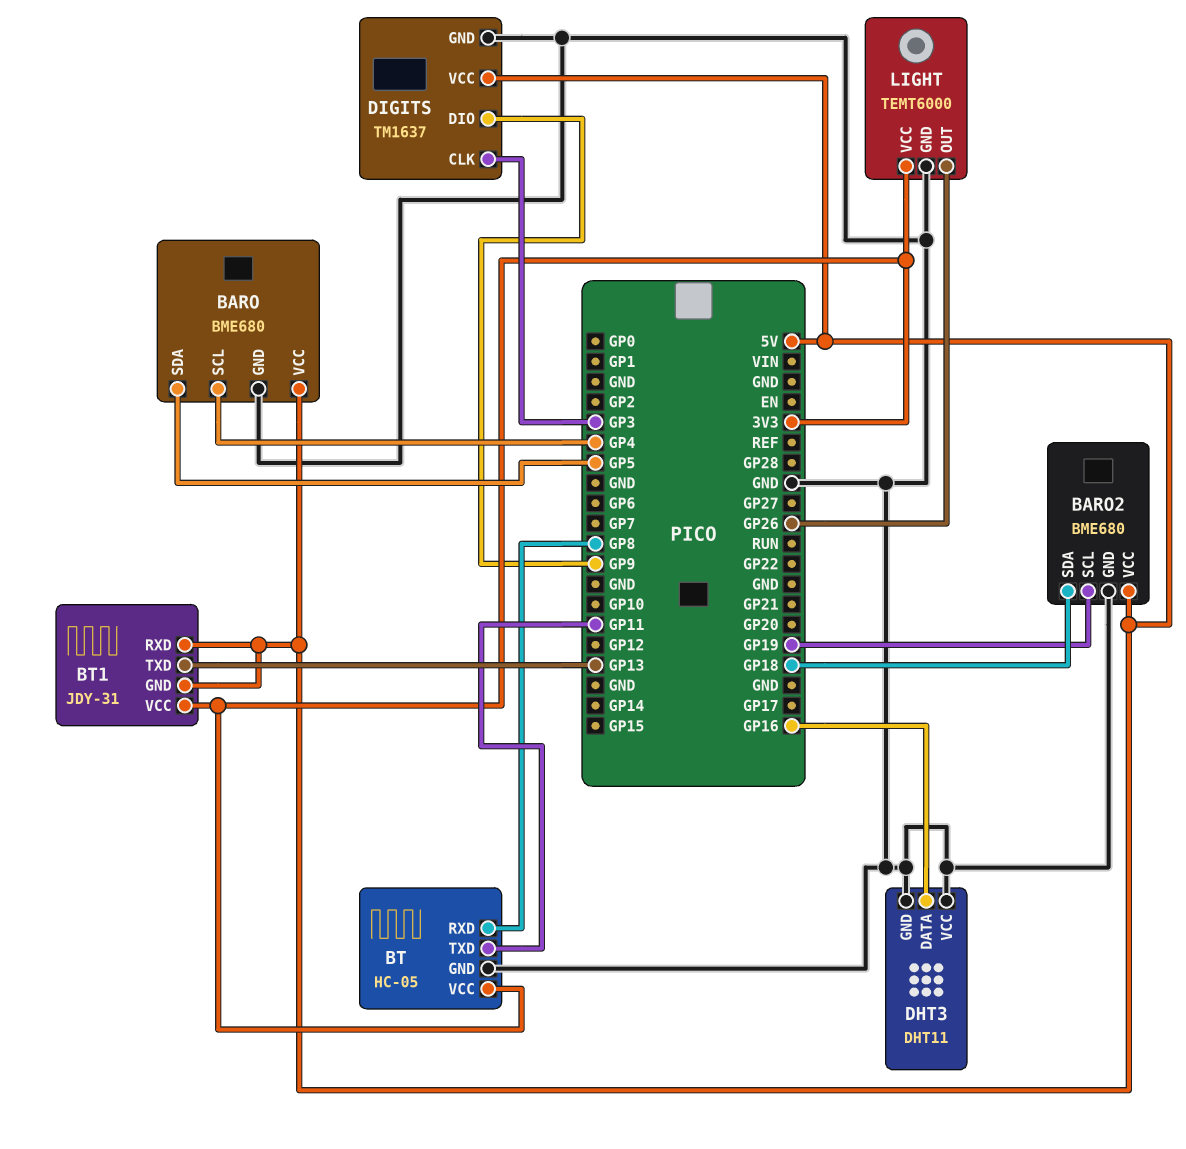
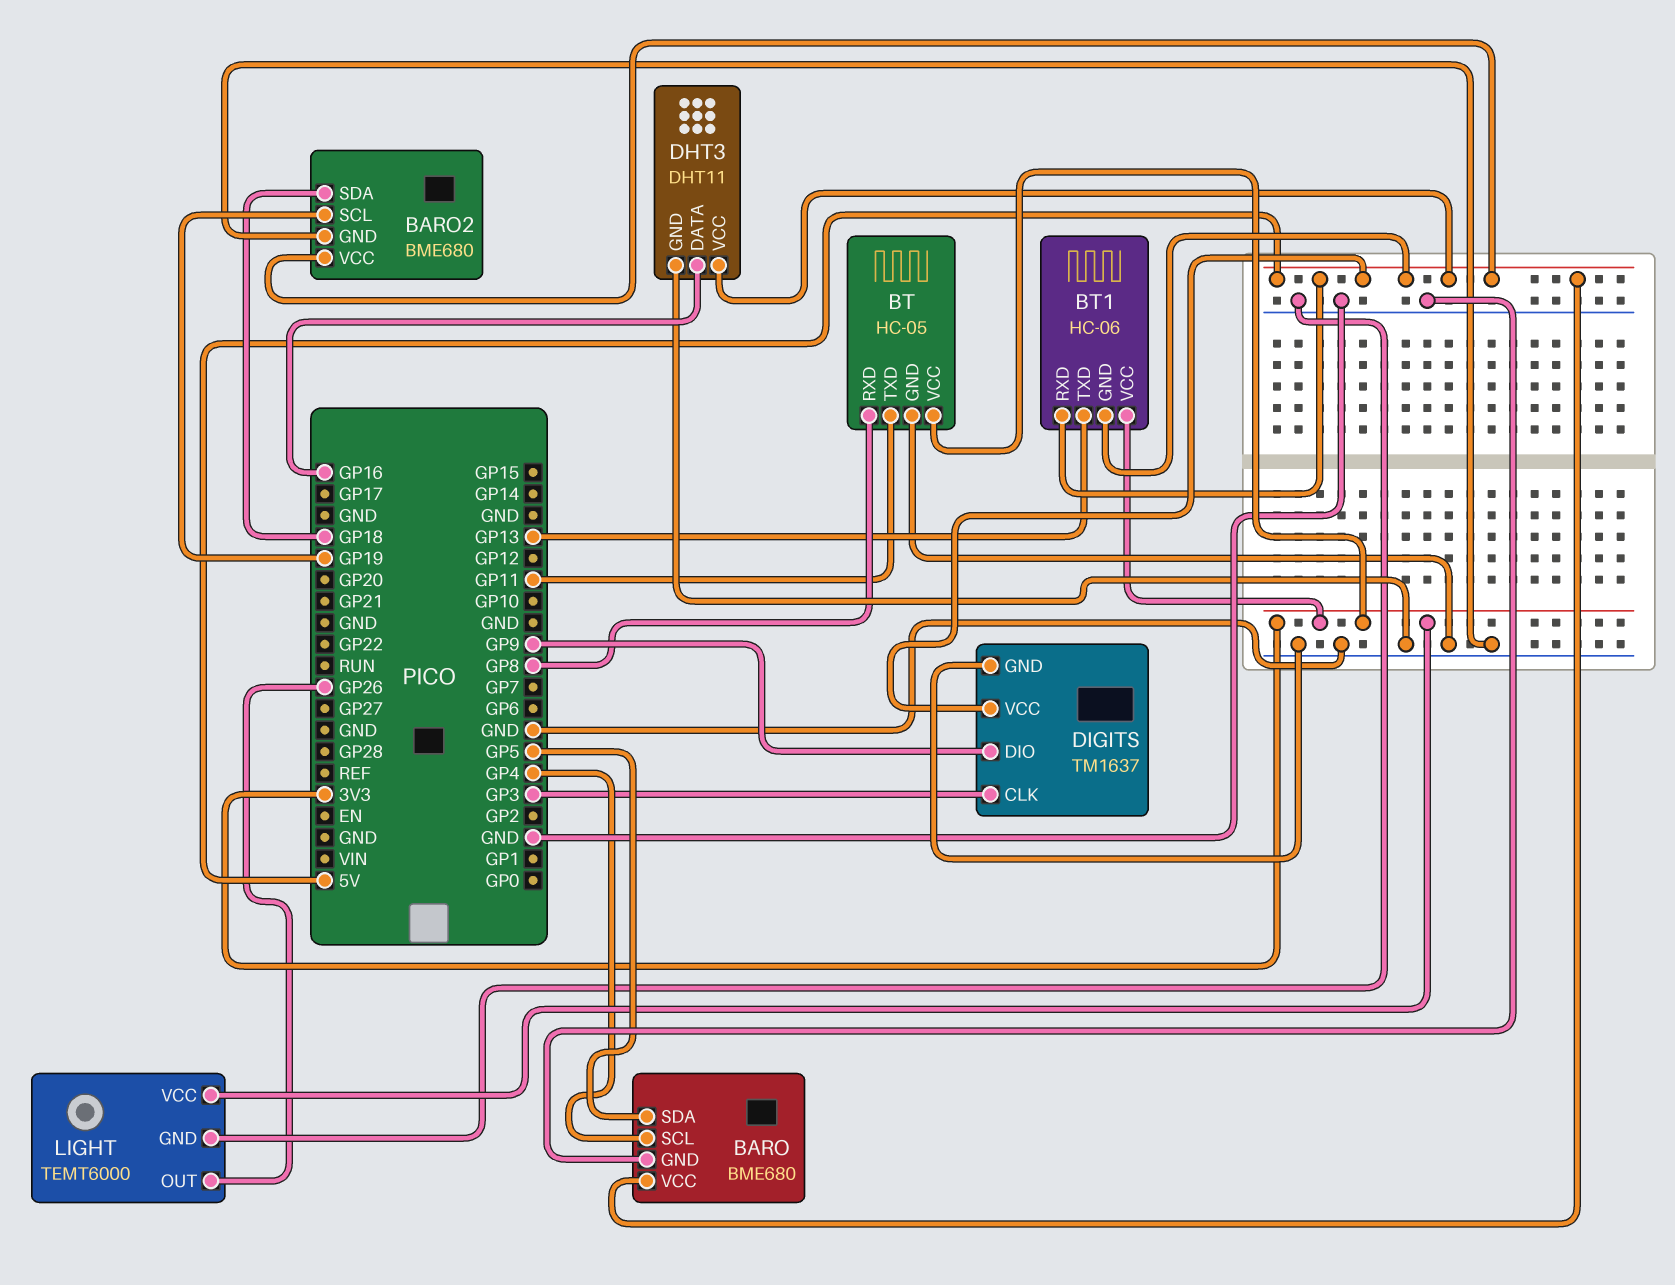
BT1: JDY-31 -> HC-06
DHT3 pin VCC: GND -> 5V

